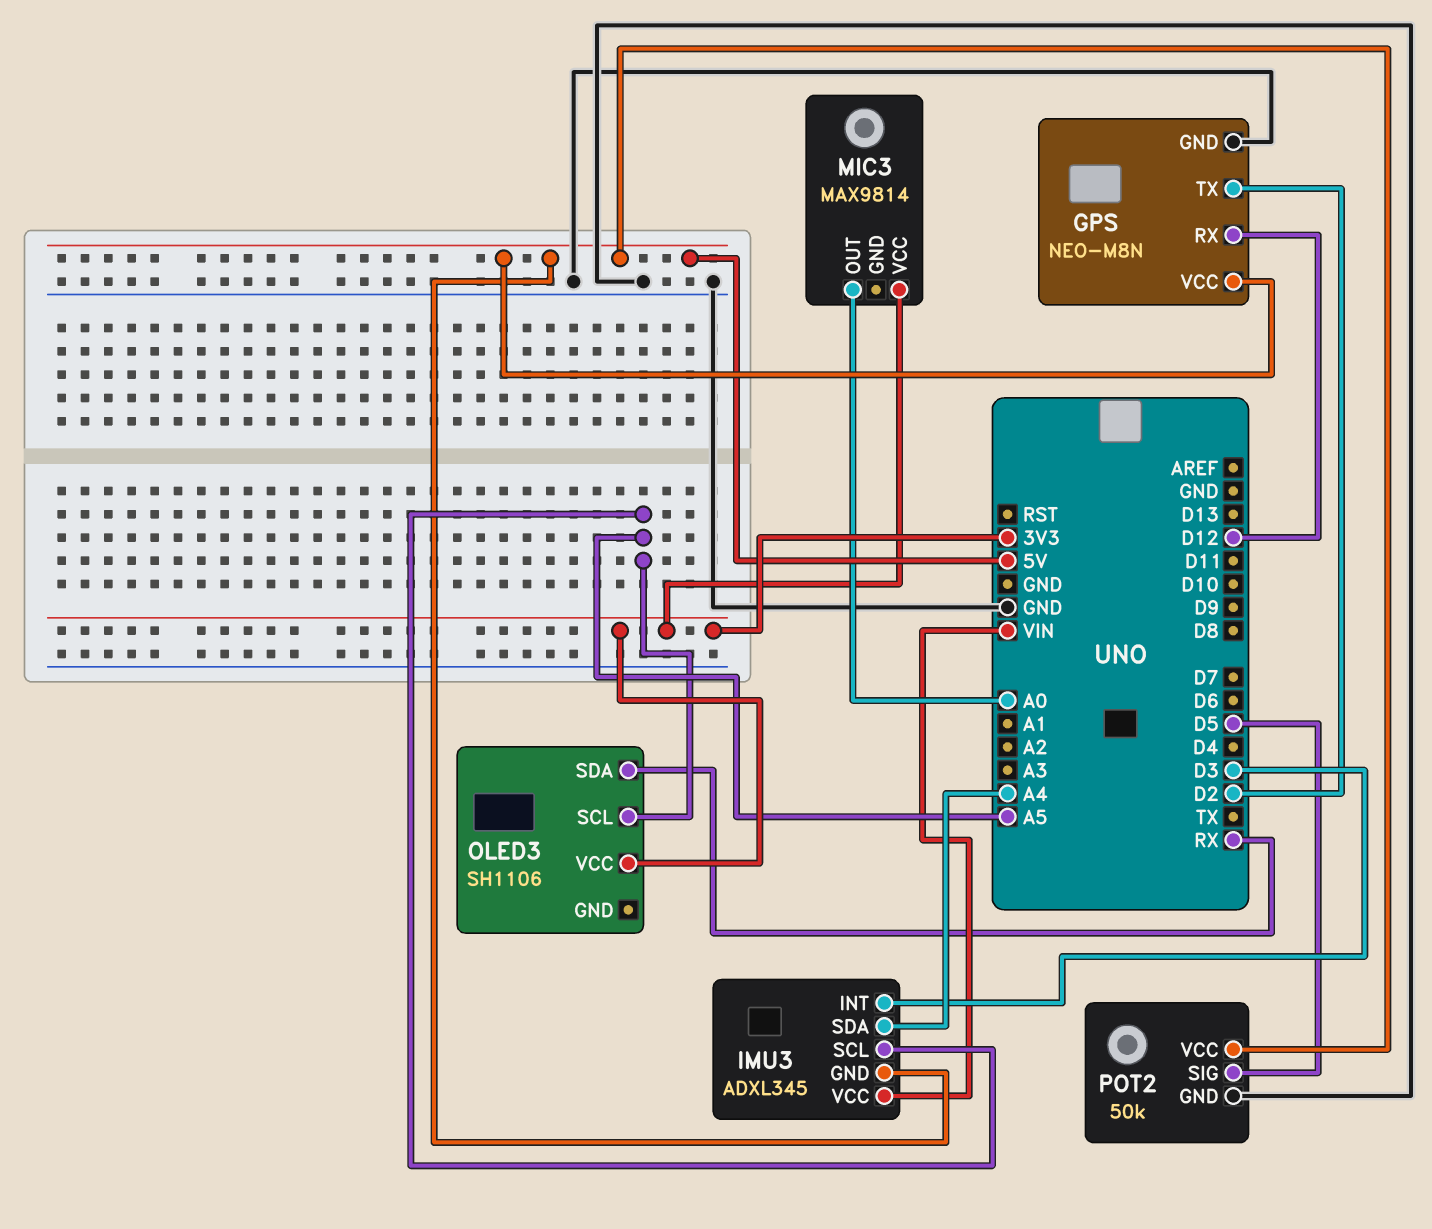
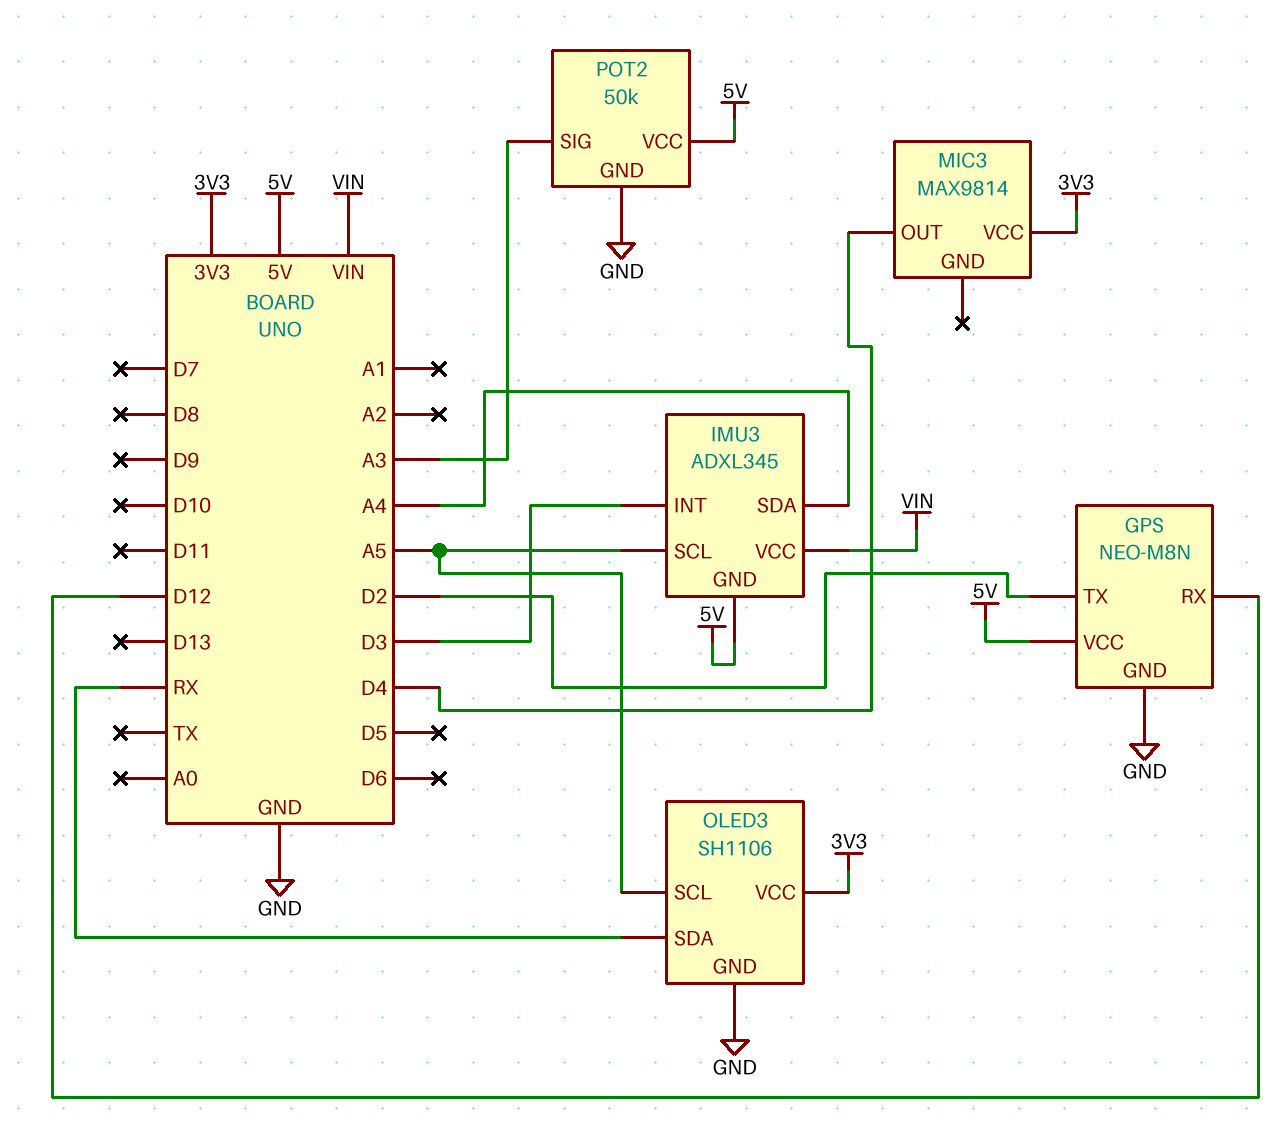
MIC3 pin OUT: A0 -> D4
OLED3 pin GND: none -> GND
POT2 pin SIG: D5 -> A3

